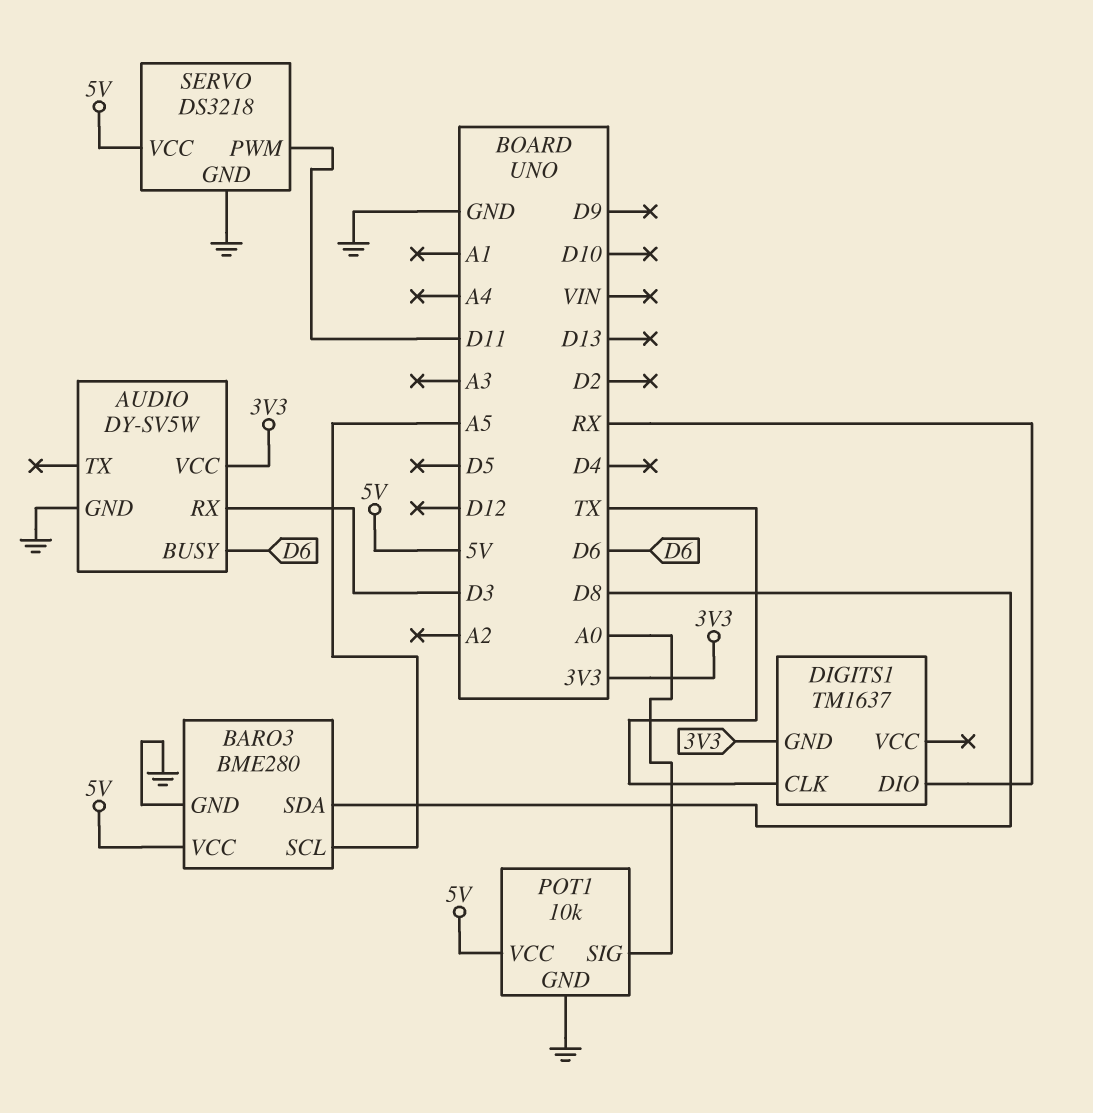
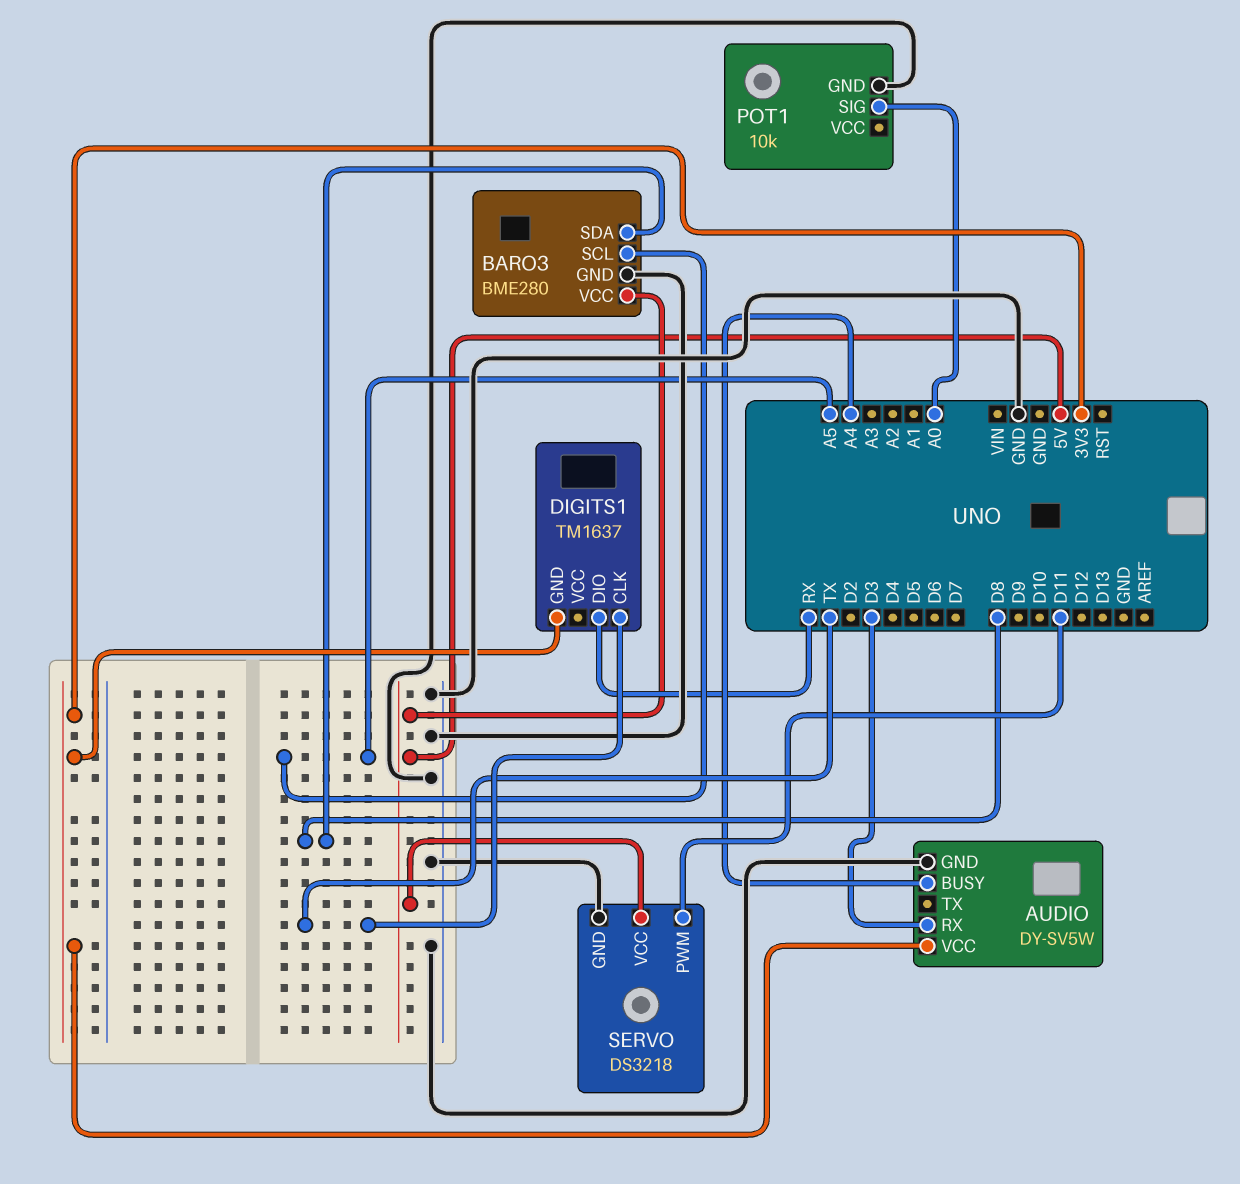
AUDIO pin BUSY: D6 -> A4
POT1 pin VCC: 5V -> none

